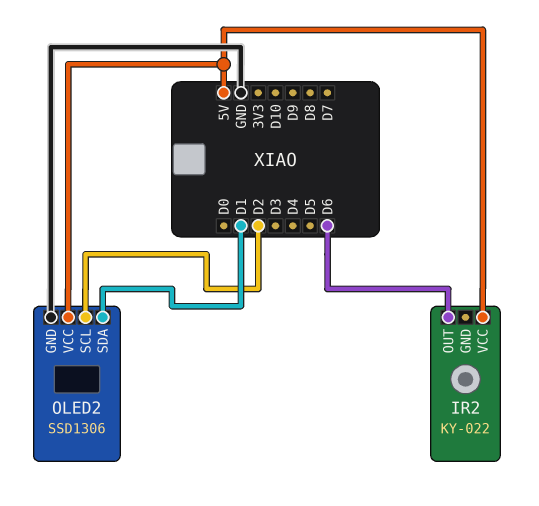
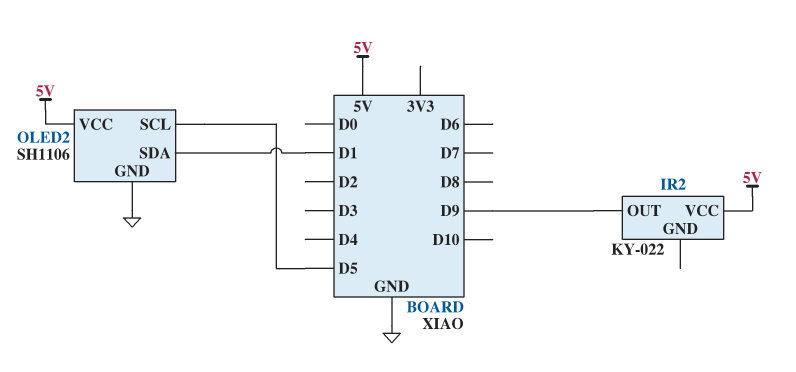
IR2 pin OUT: D6 -> D9
OLED2: SSD1306 -> SH1106
OLED2 pin SCL: D2 -> D5

